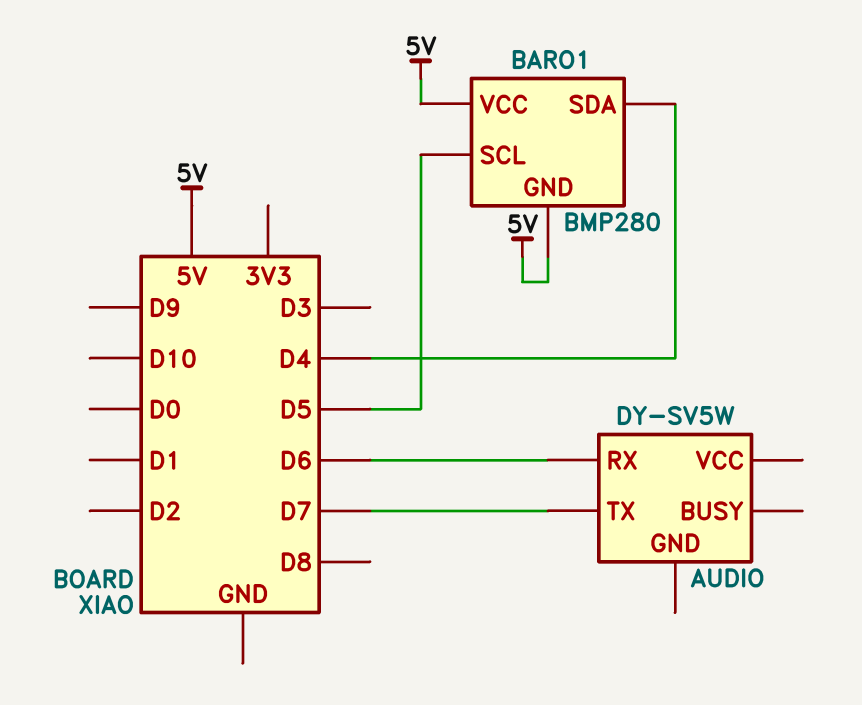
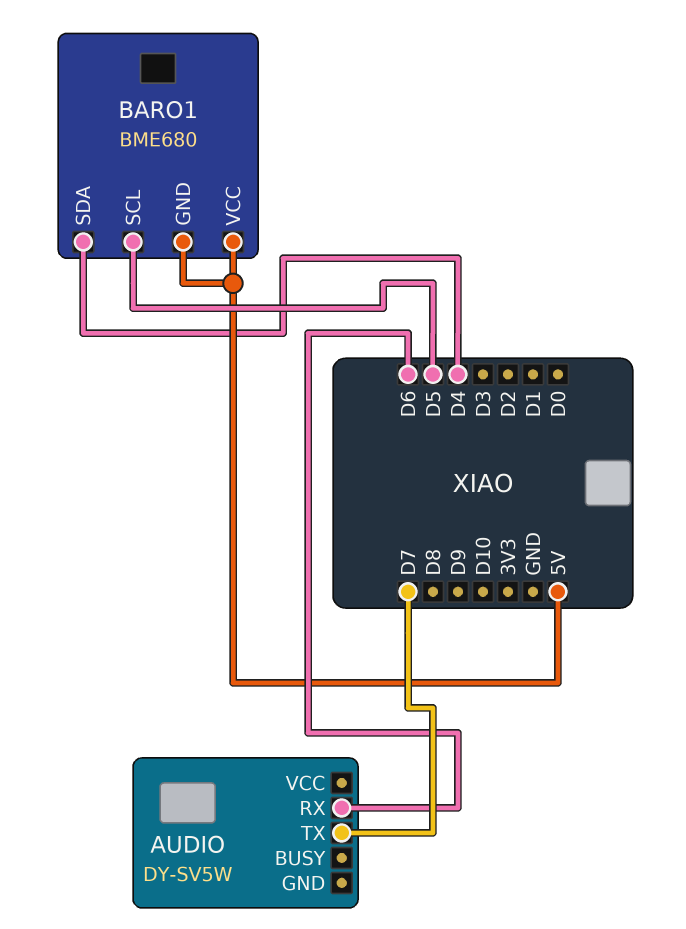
BARO1: BMP280 -> BME680

